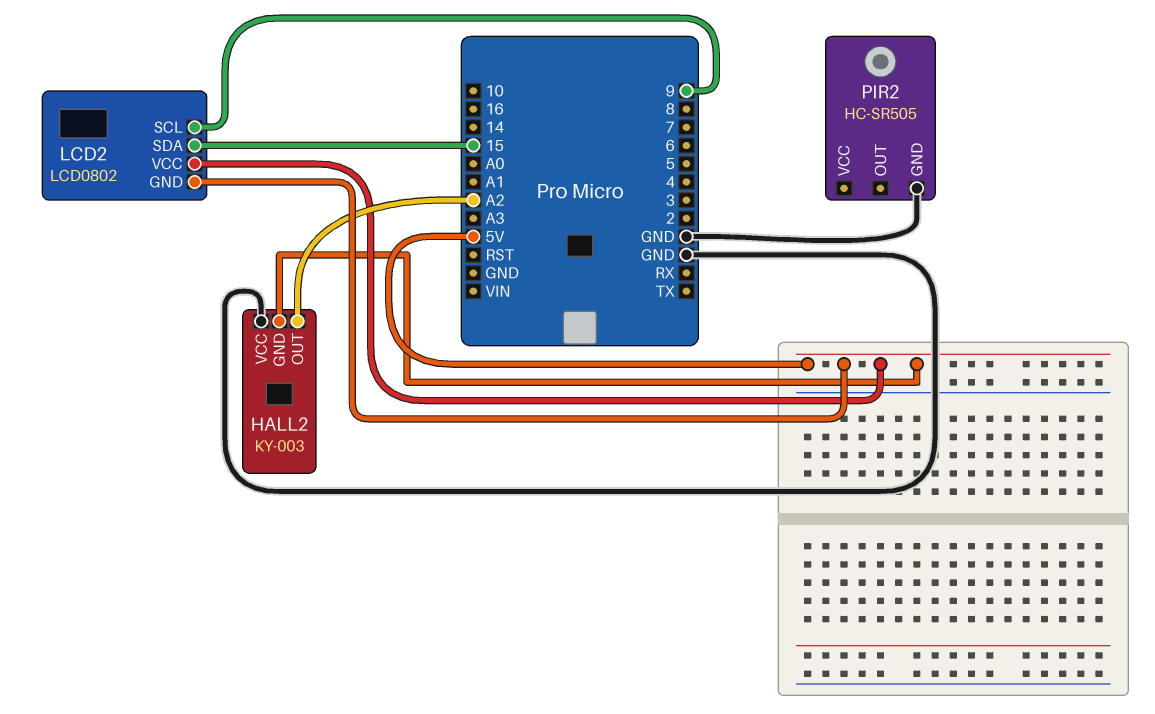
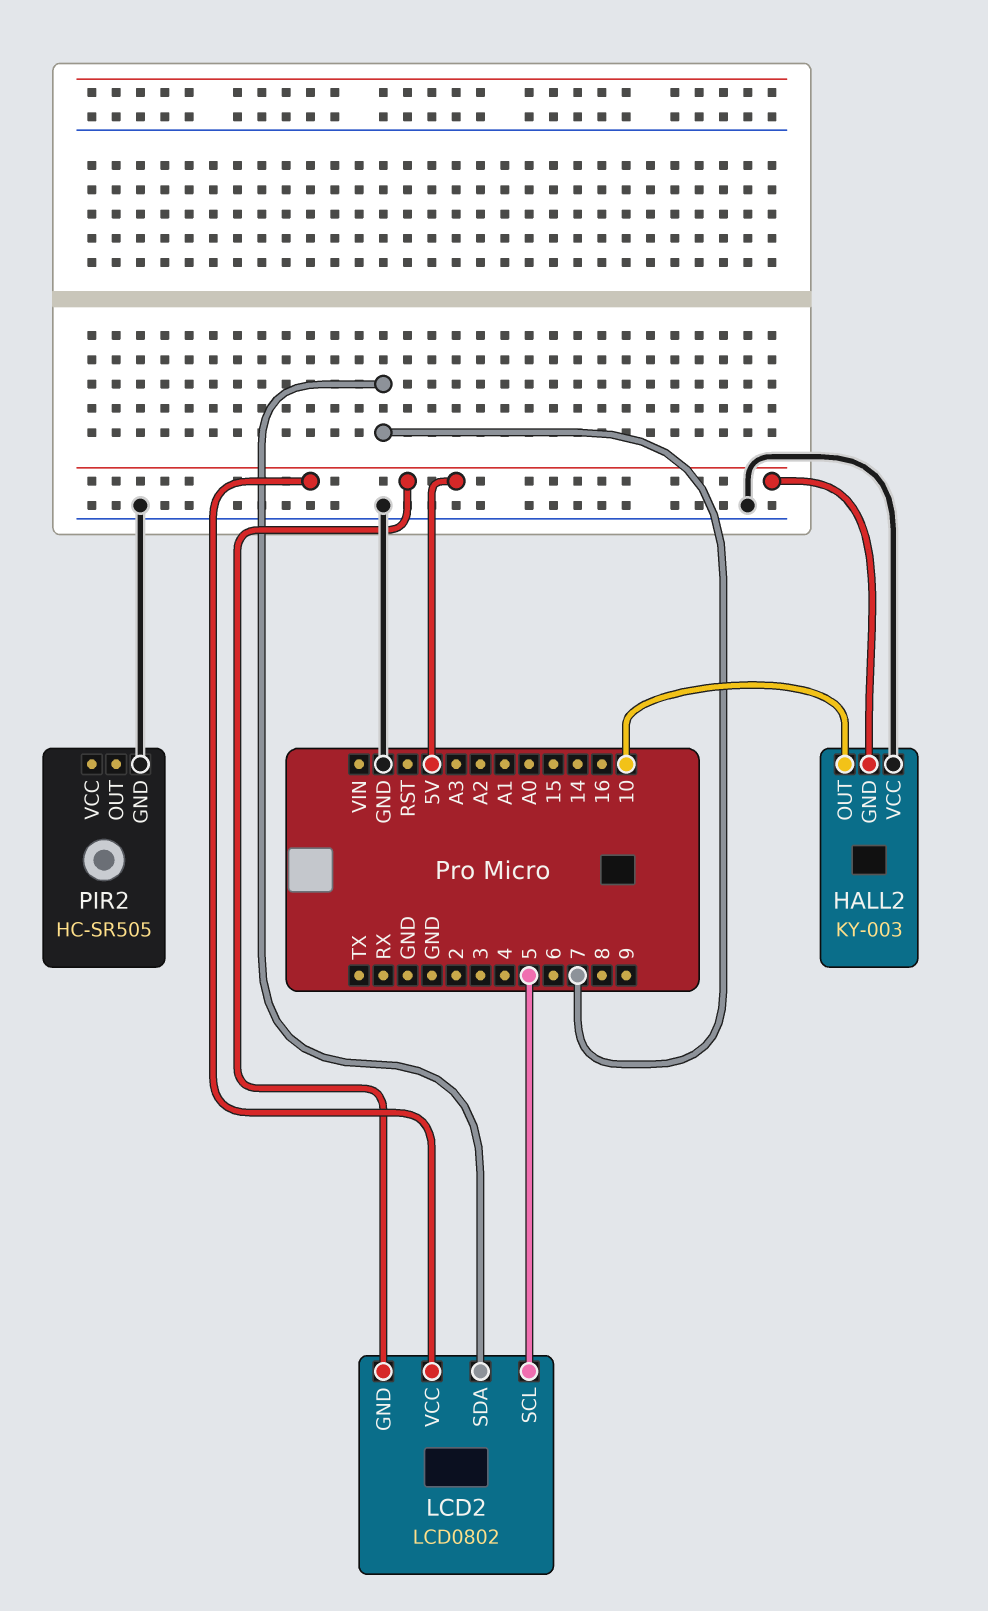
HALL2 pin OUT: A2 -> 10
LCD2 pin SCL: 9 -> 5
LCD2 pin SDA: 15 -> 7

